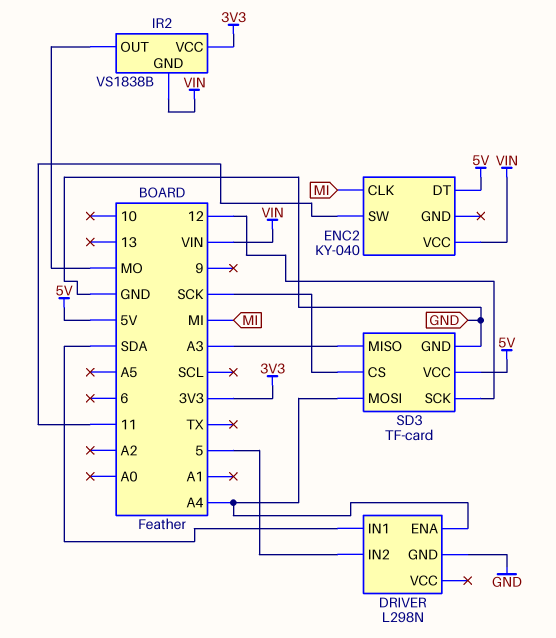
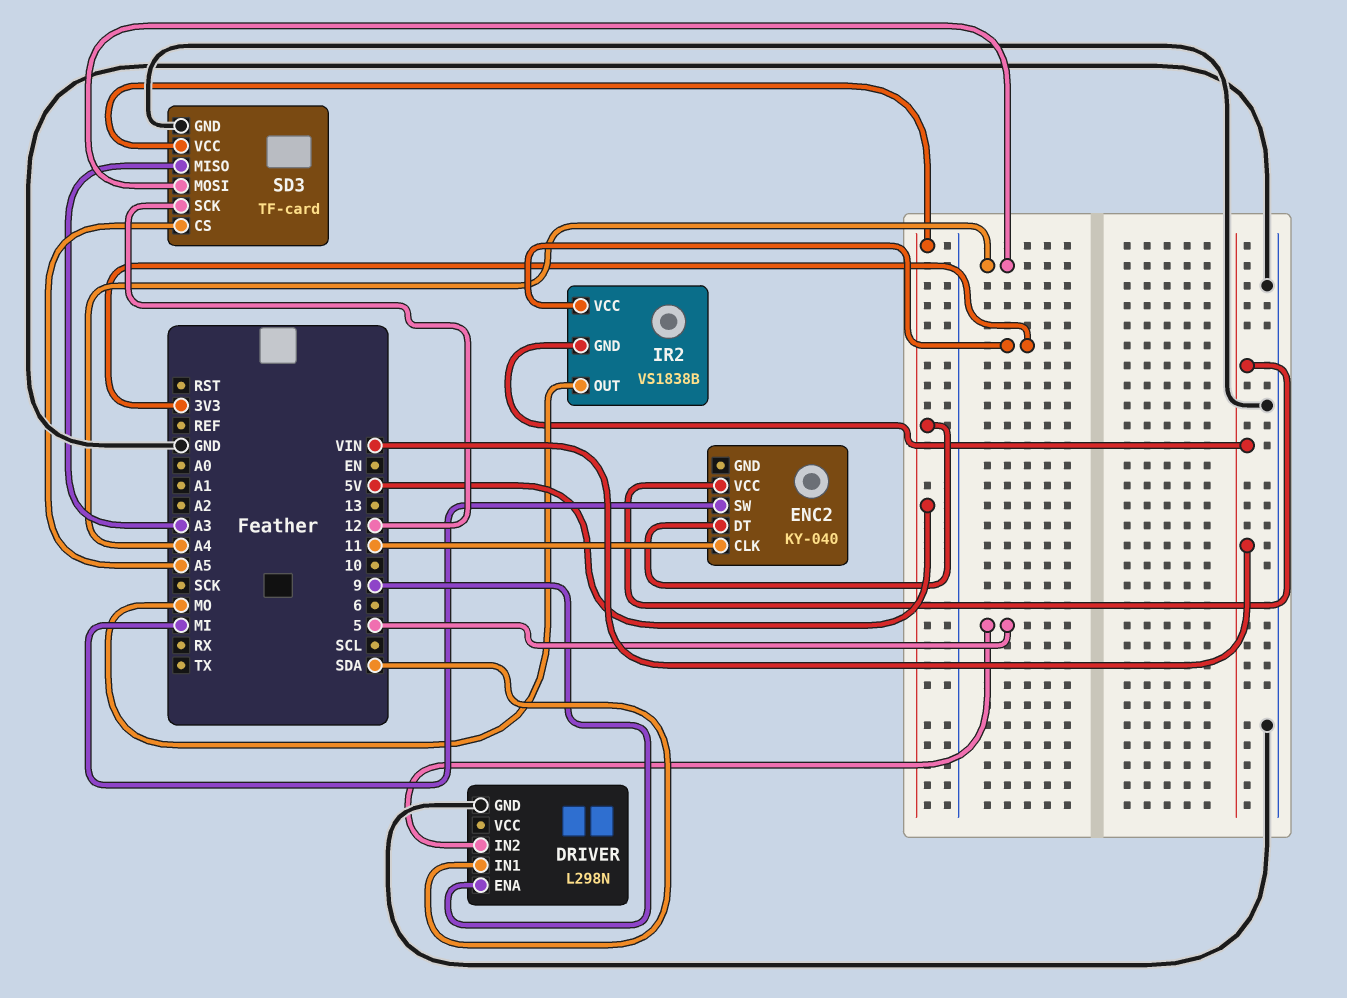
DRIVER pin ENA: A4 -> 9
ENC2 pin CLK: MI -> 11
ENC2 pin SW: 11 -> MI
SD3 pin CS: SCK -> A5

